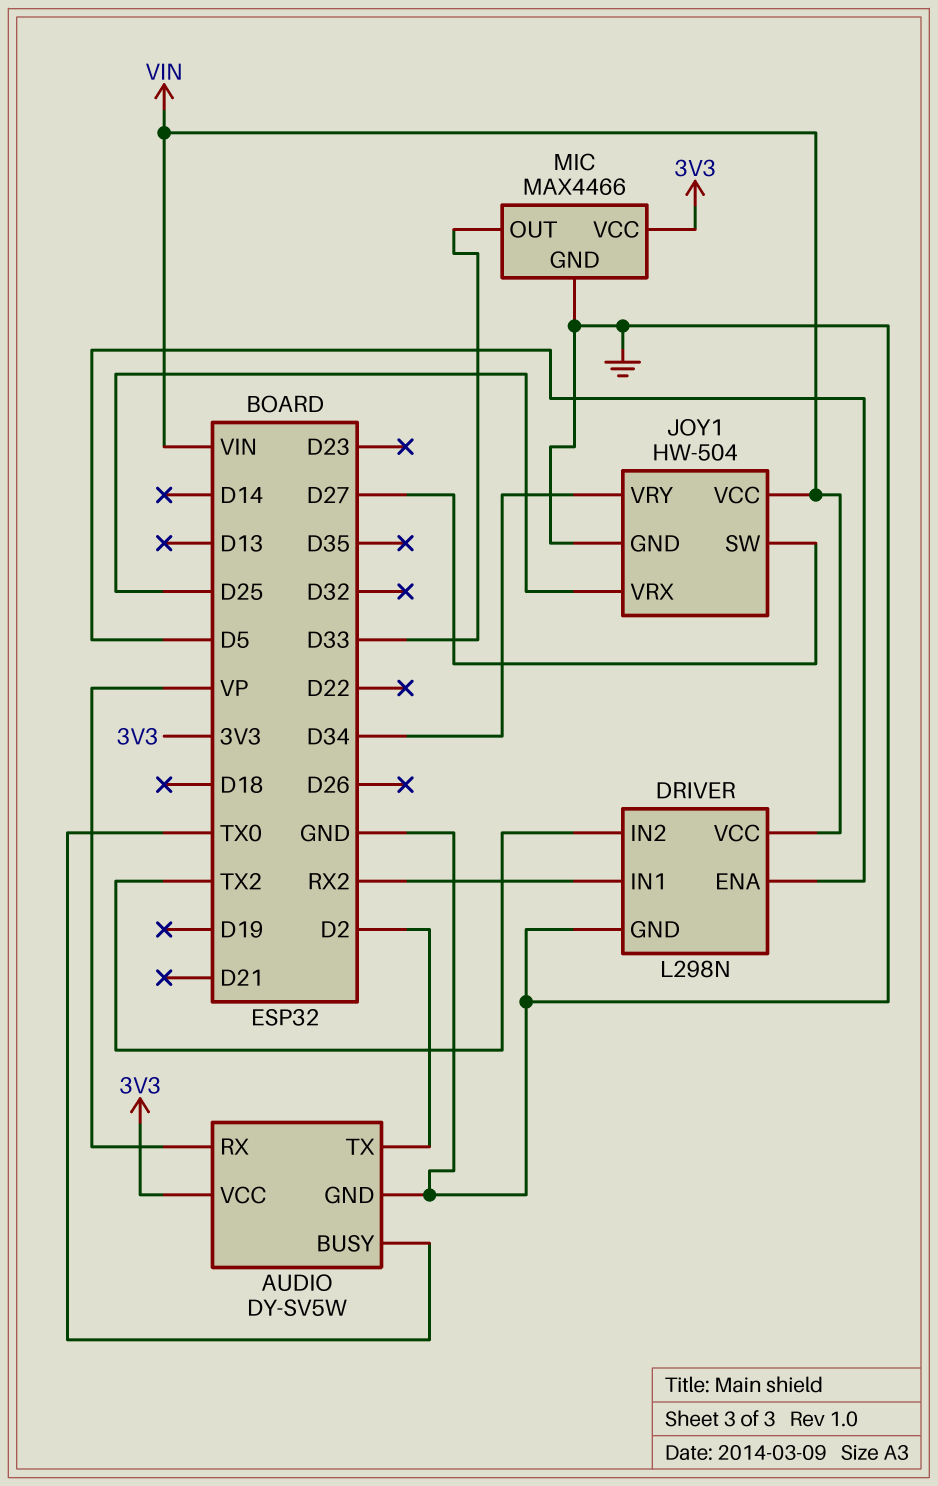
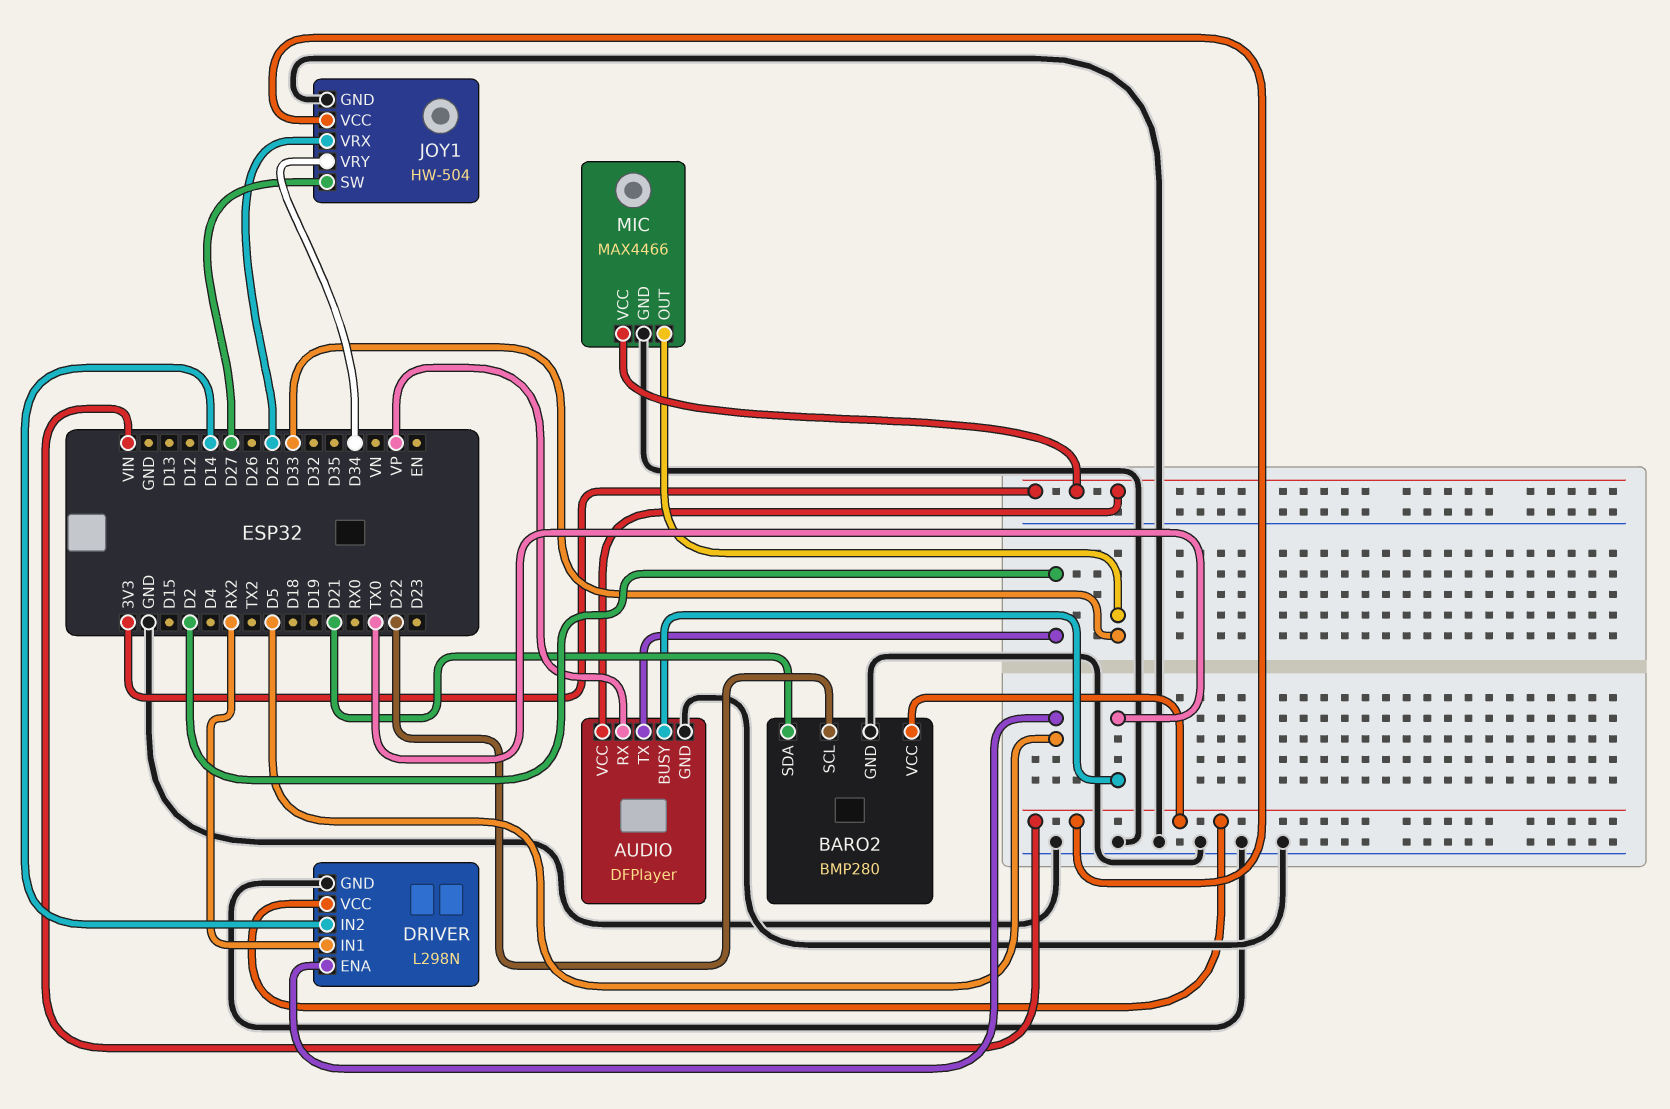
AUDIO: DY-SV5W -> DFPlayer
BARO2: none -> BMP280
BARO2 pin GND: none -> GND
BARO2 pin SCL: none -> D22
BARO2 pin SDA: none -> D21
BARO2 pin VCC: none -> VIN
DRIVER pin IN2: TX2 -> D14

